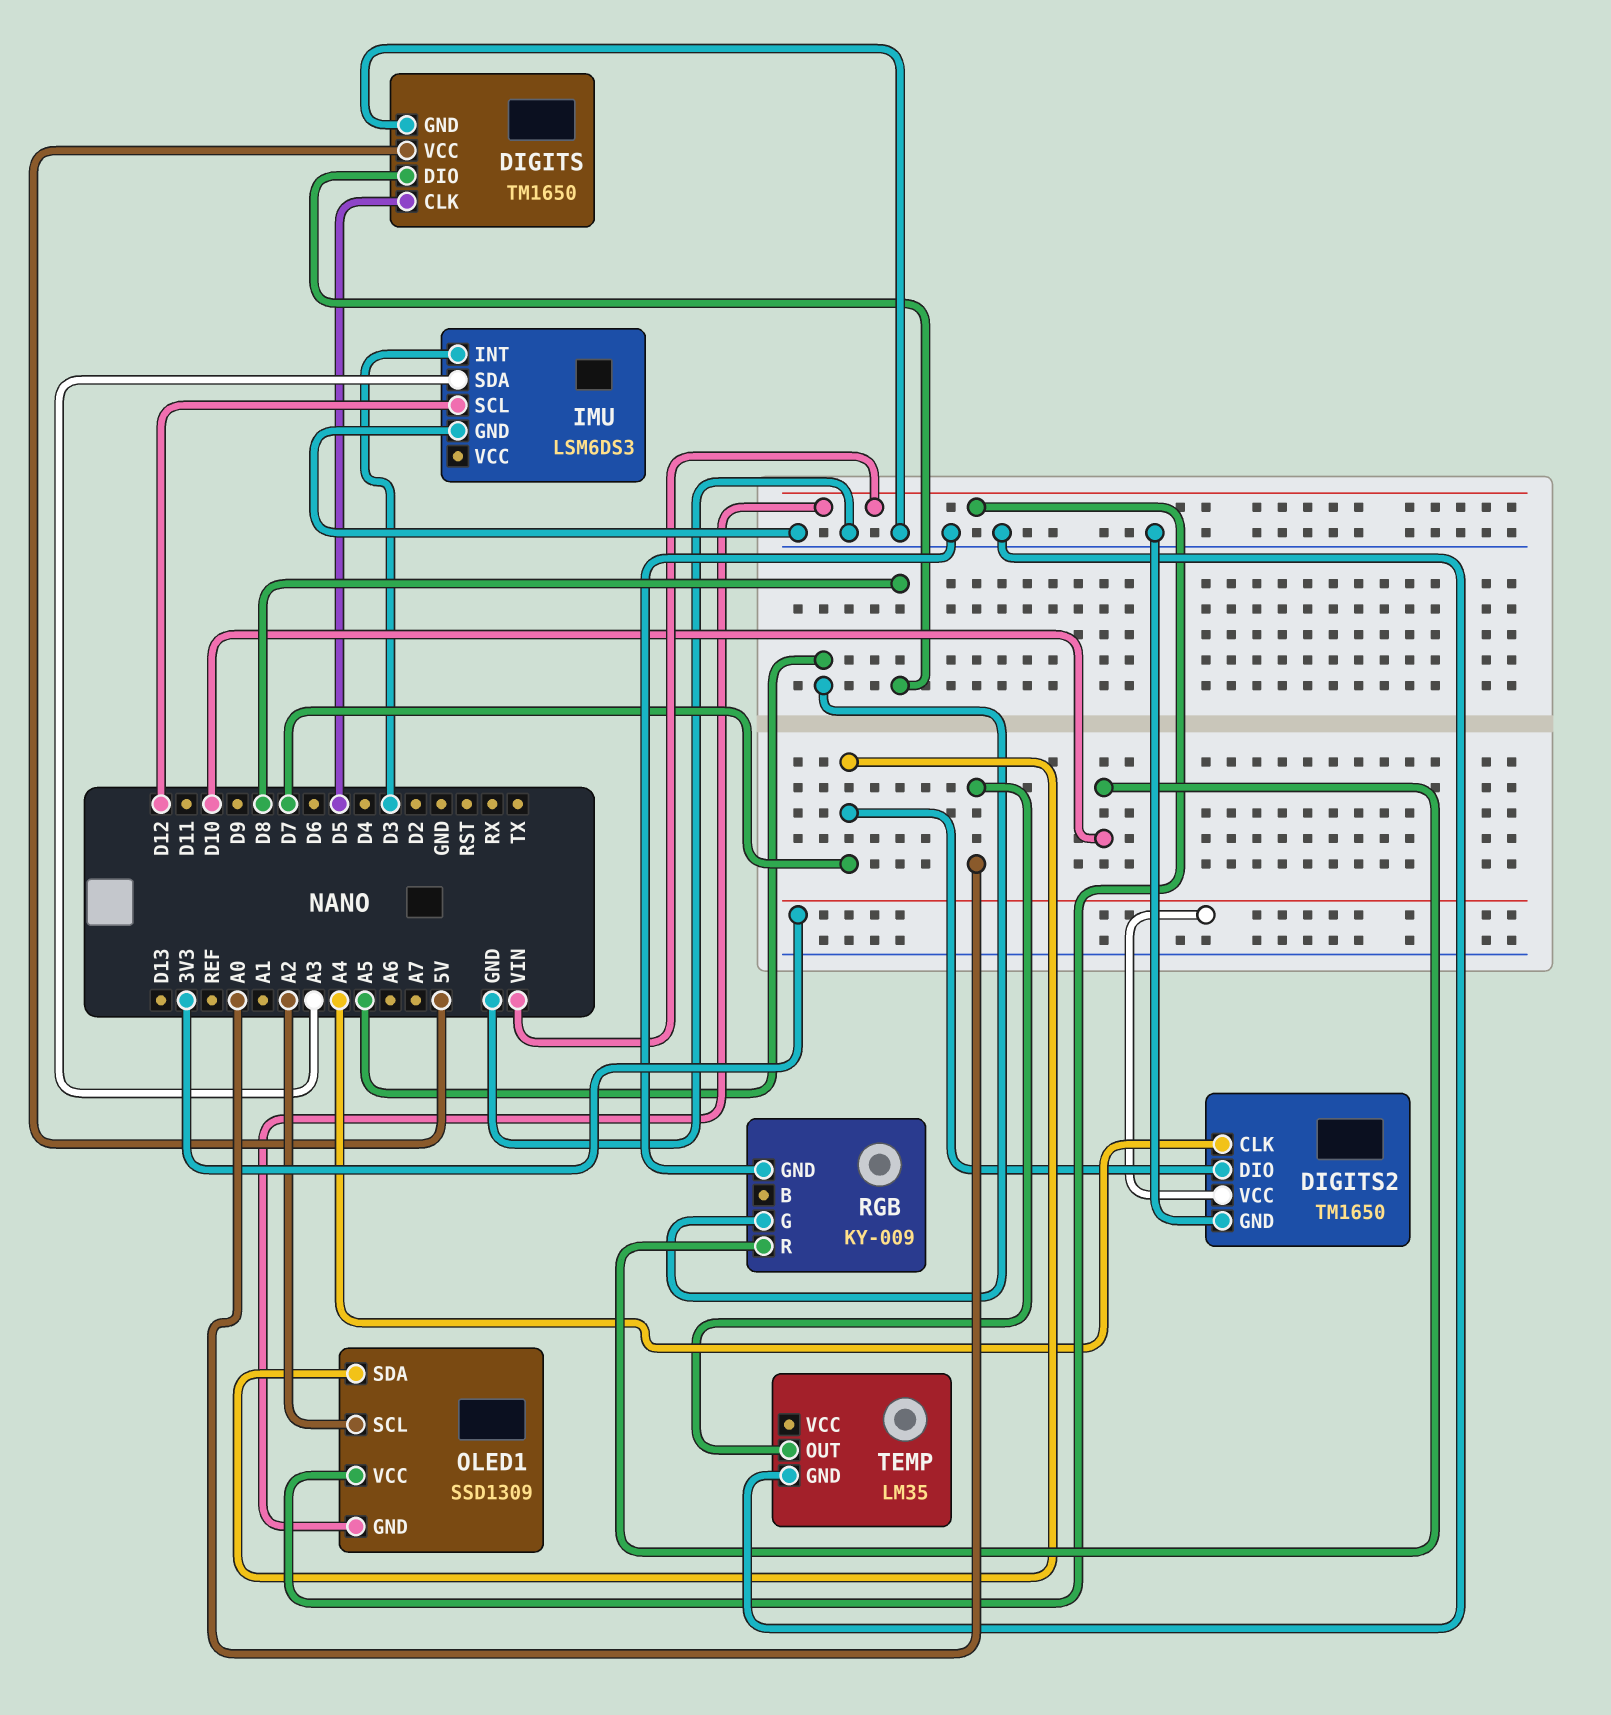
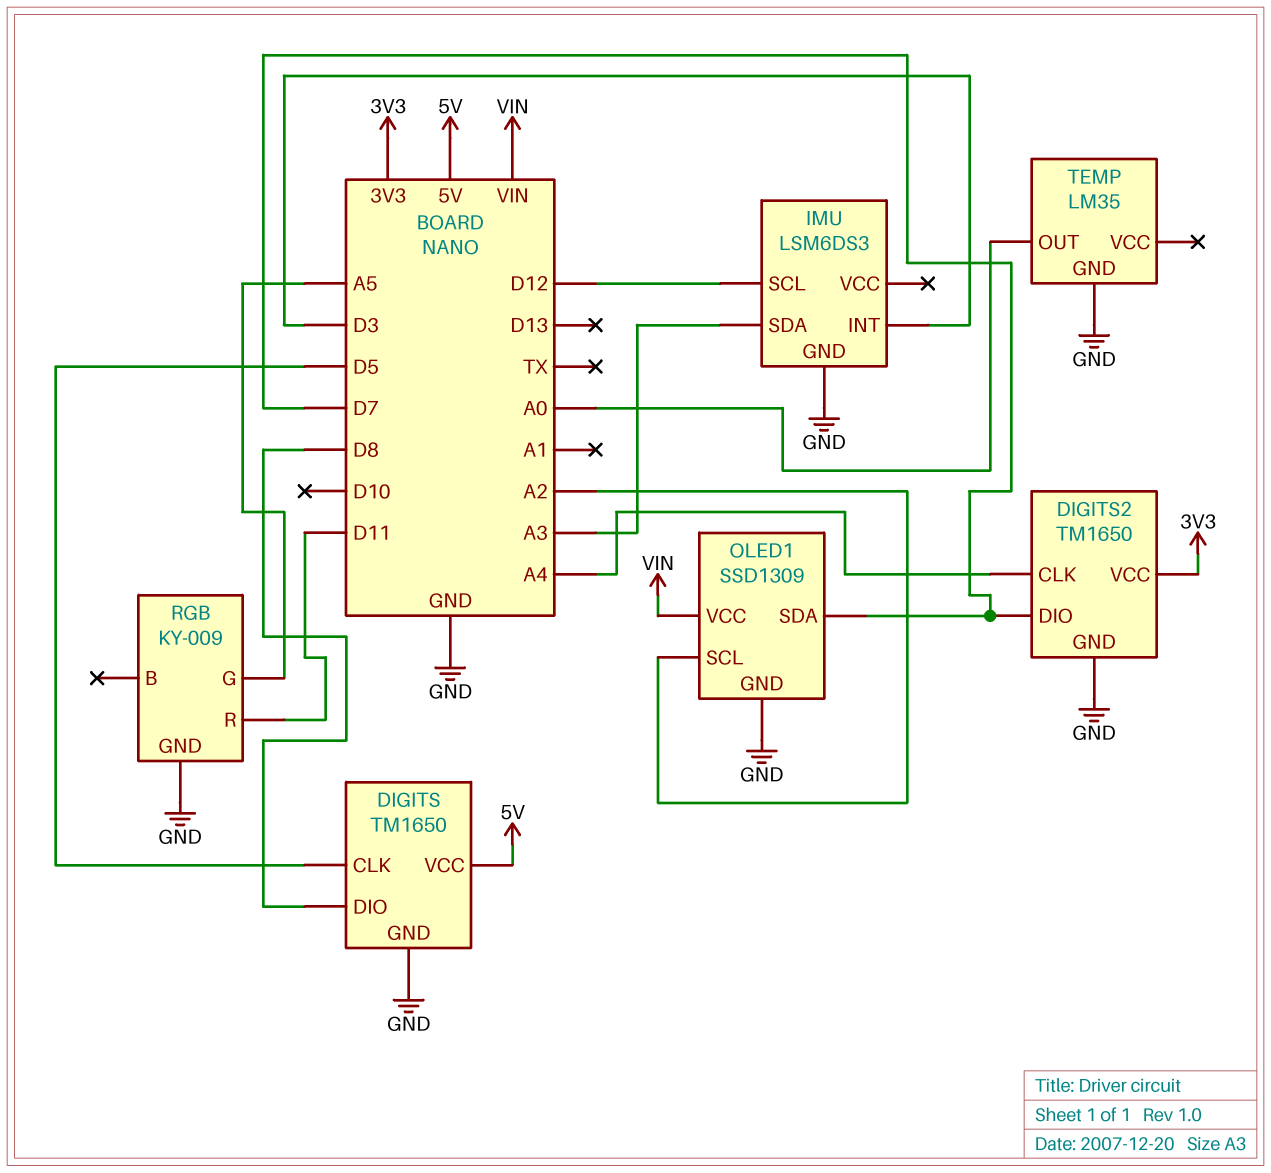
OLED1 pin GND: VIN -> GND
RGB pin R: D10 -> D11

